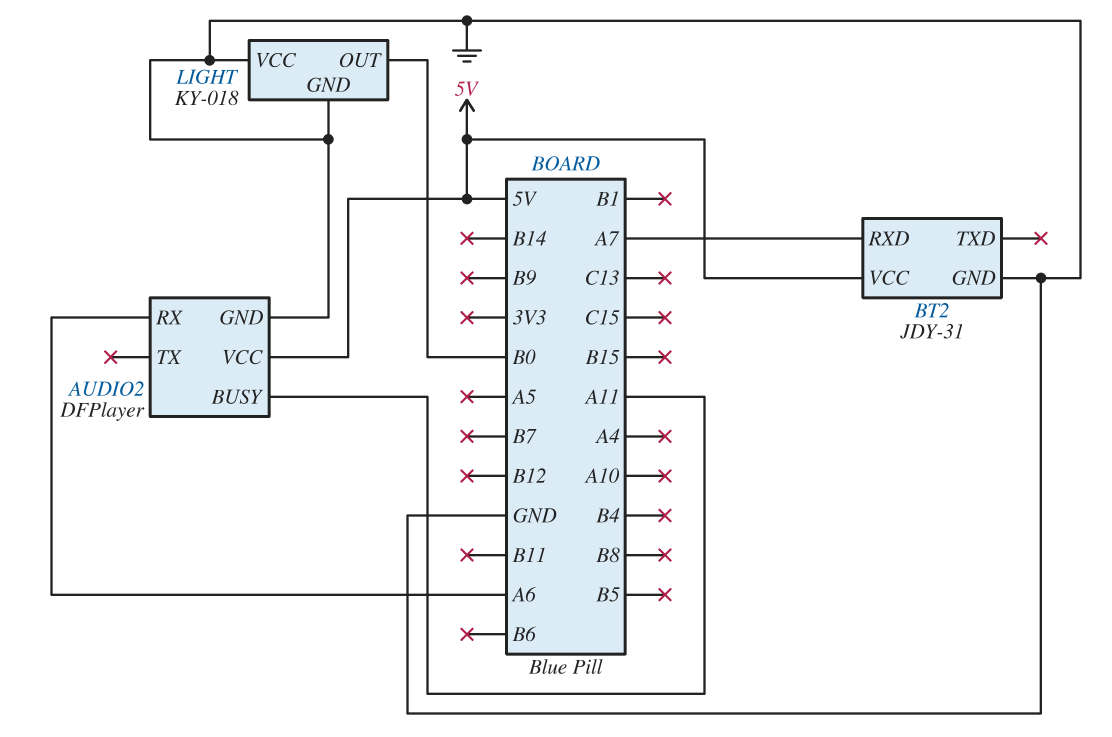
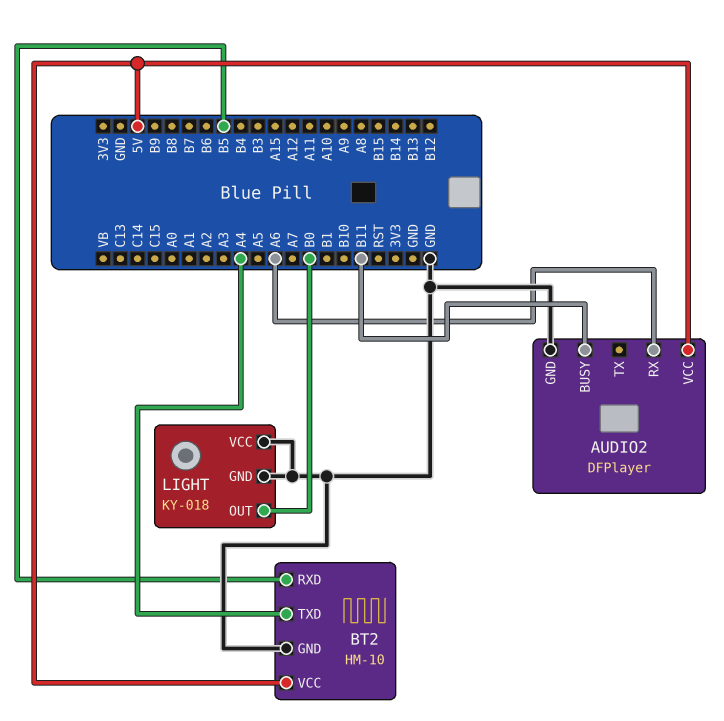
AUDIO2 pin BUSY: A11 -> B11
BT2: JDY-31 -> HM-10
BT2 pin RXD: A7 -> B5
BT2 pin TXD: none -> A4

